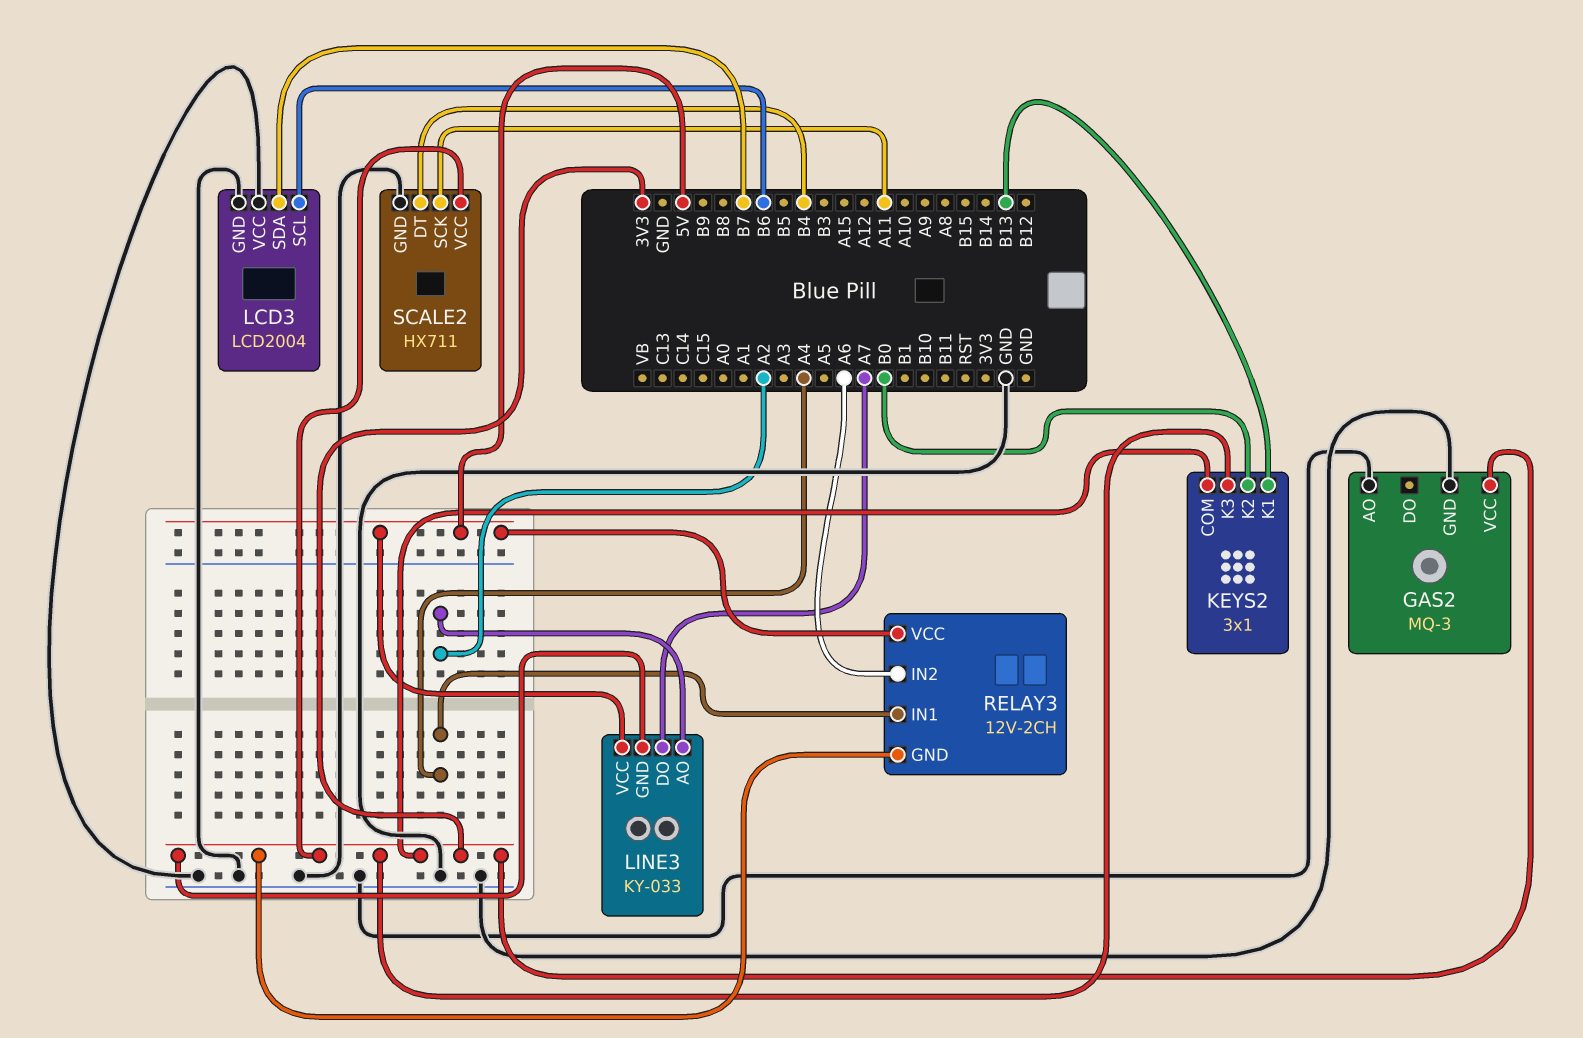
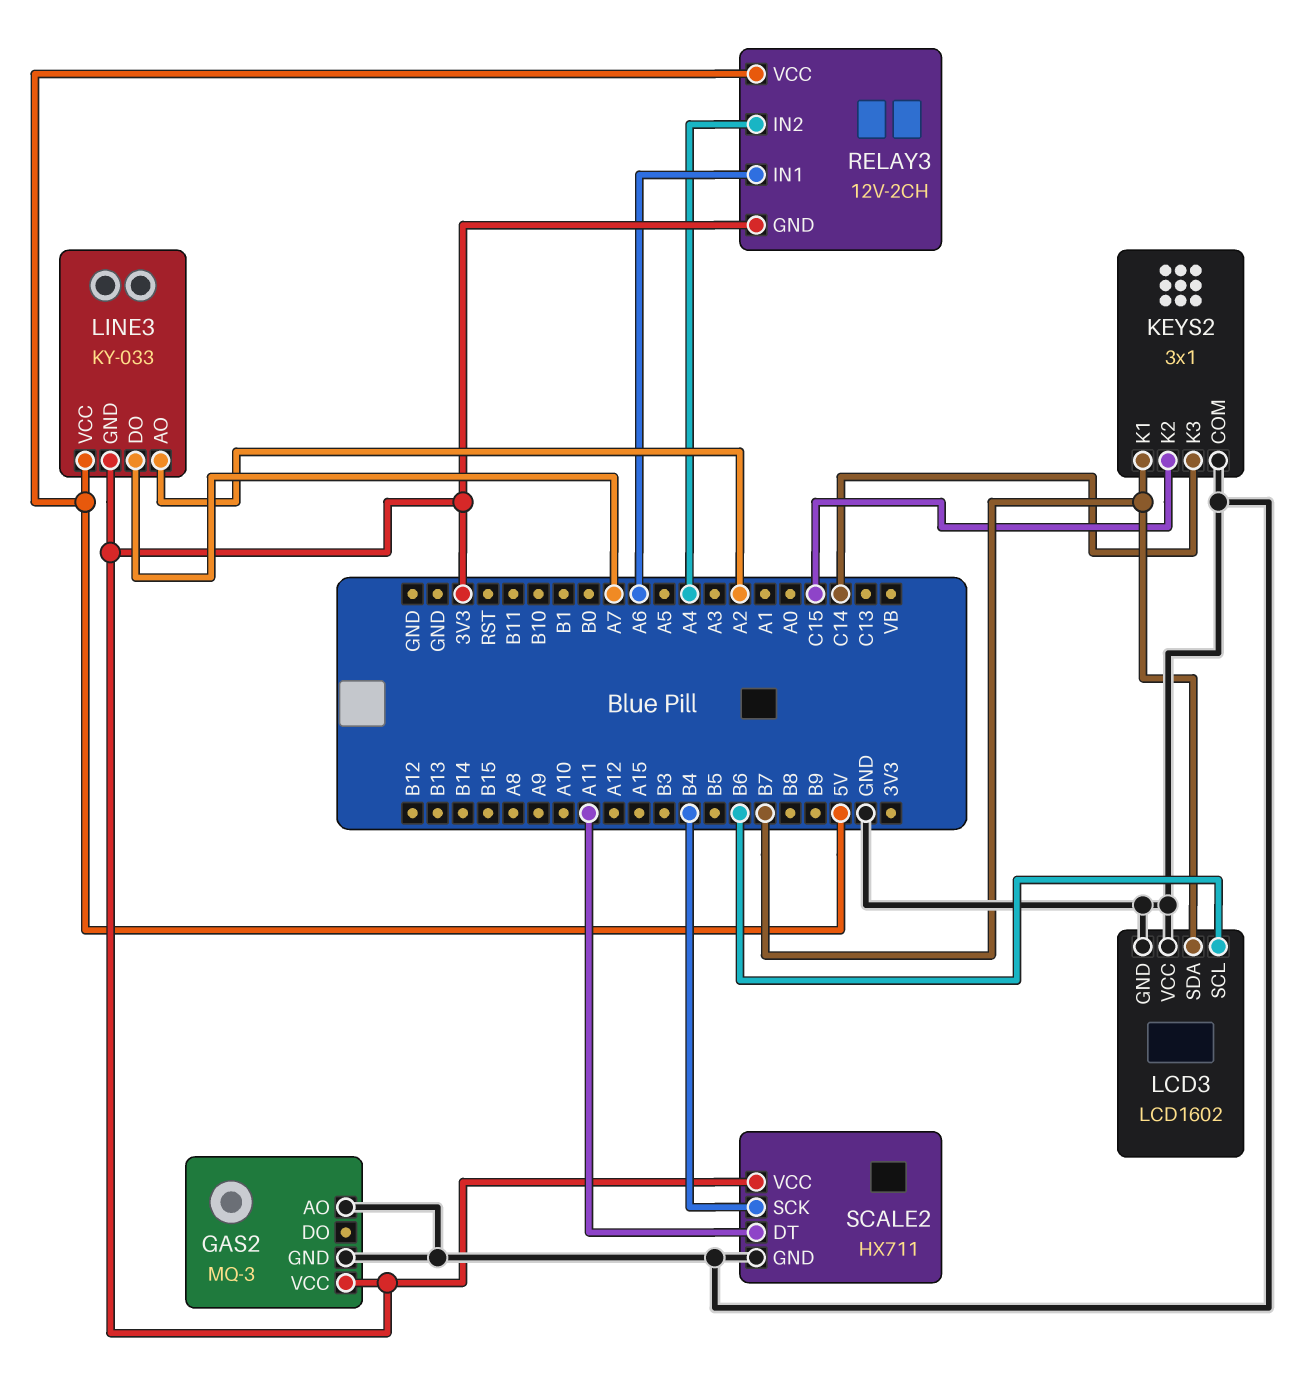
KEYS2 pin COM: 3V3 -> GND
KEYS2 pin K1: B13 -> B7
KEYS2 pin K2: B0 -> C15
KEYS2 pin K3: 3V3 -> C14
LCD3: LCD2004 -> LCD1602
RELAY3 pin IN1: A4 -> A6
RELAY3 pin IN2: A6 -> A4
SCALE2 pin DT: B4 -> A11
SCALE2 pin SCK: A11 -> B4

